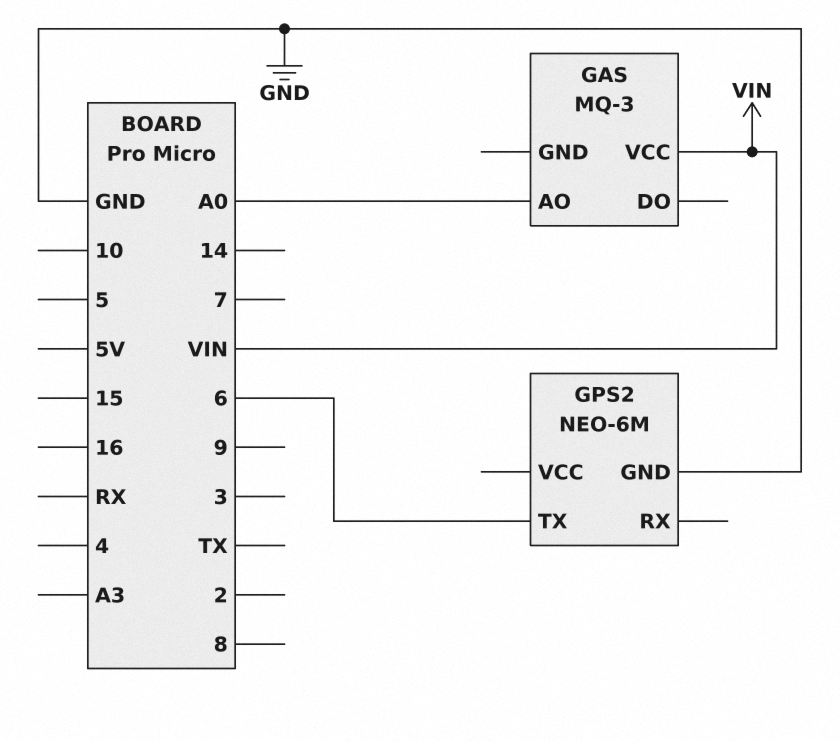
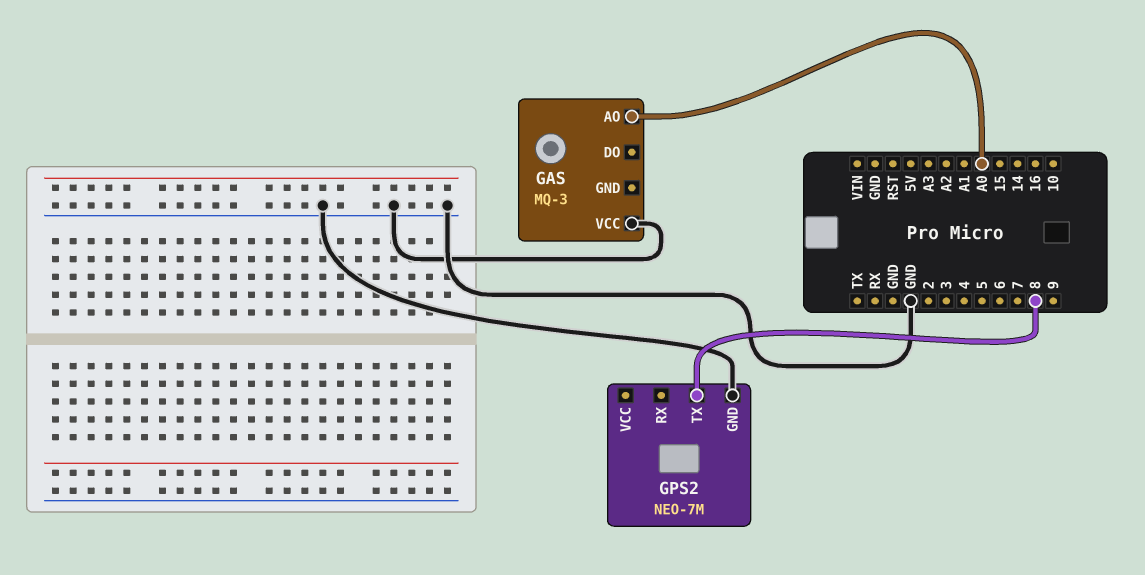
GAS pin VCC: VIN -> GND
GPS2: NEO-6M -> NEO-7M
GPS2 pin TX: 6 -> 8

